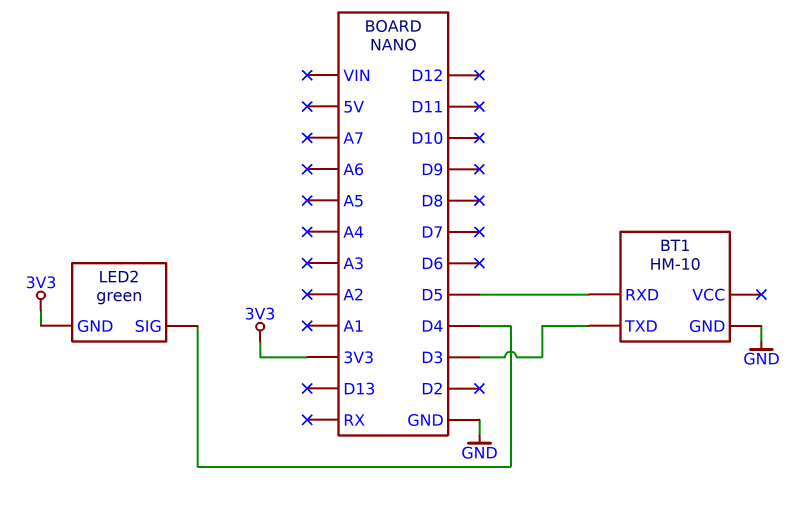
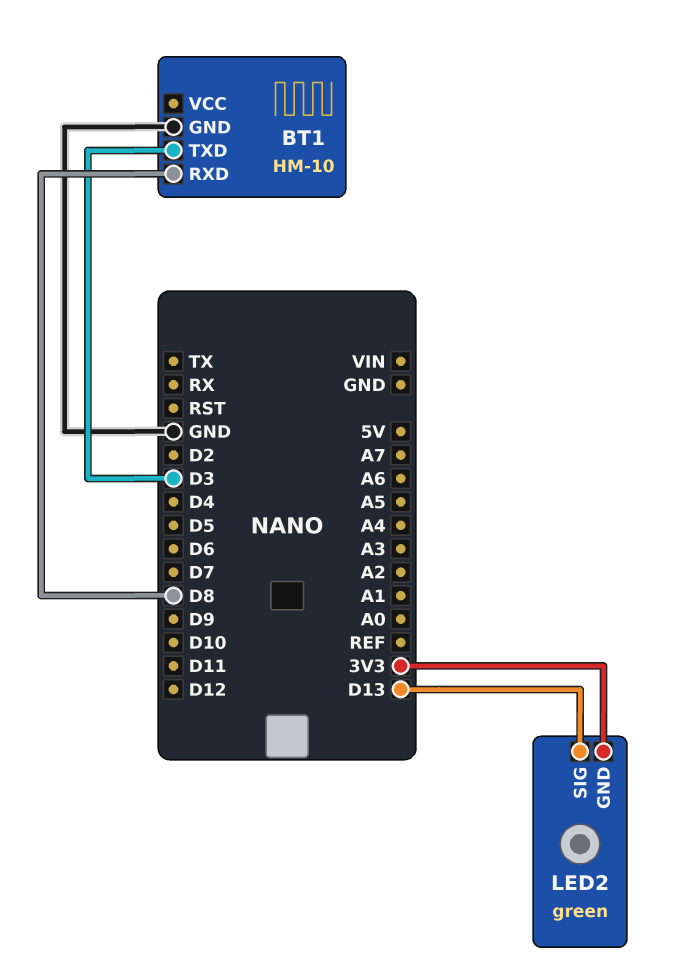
BT1 pin RXD: D5 -> D8
LED2 pin SIG: D4 -> D13

